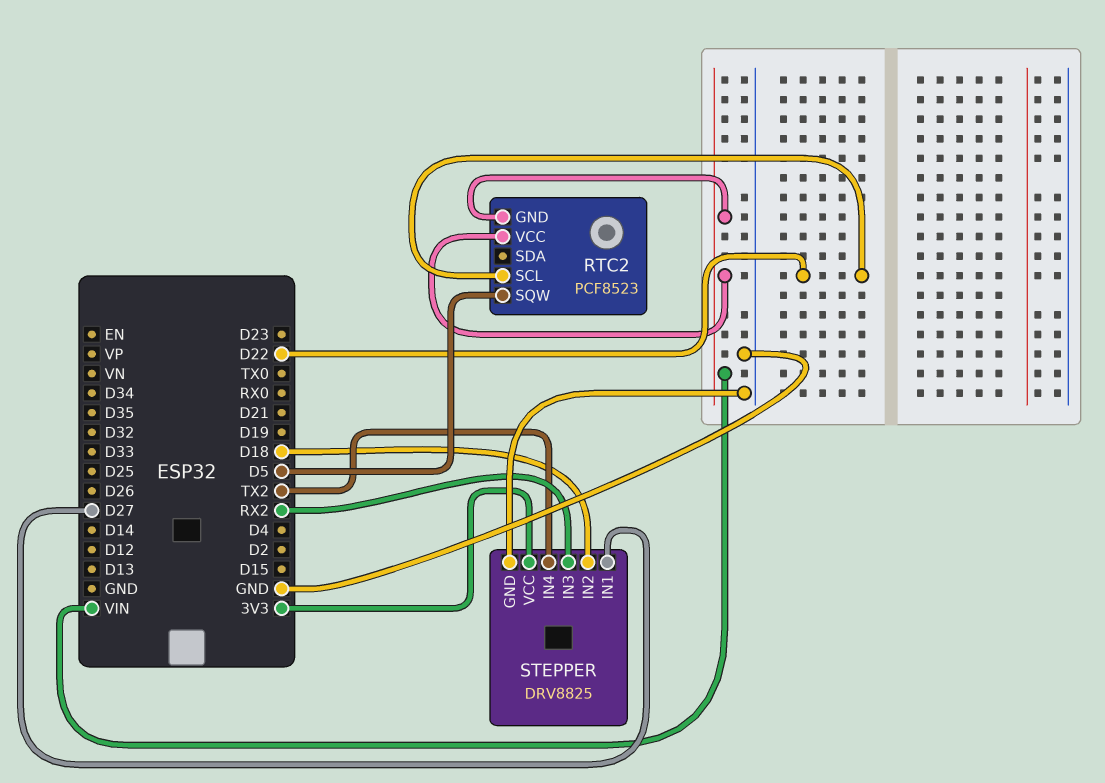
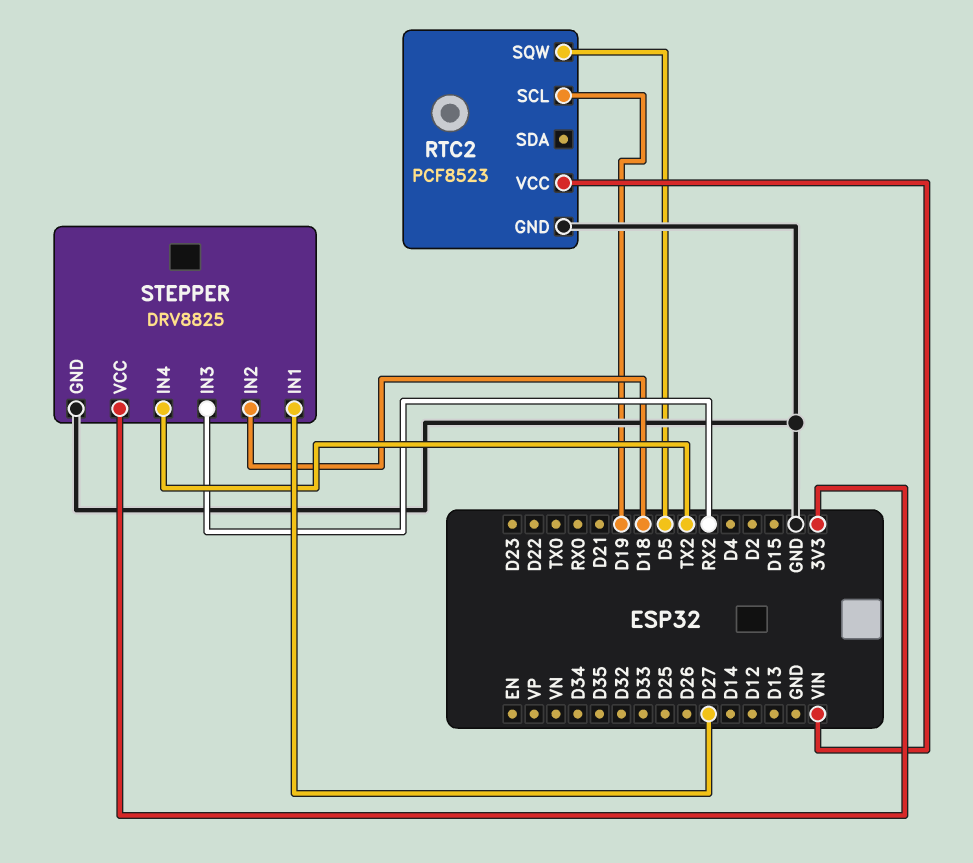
RTC2 pin GND: VIN -> GND
RTC2 pin SCL: D22 -> D19

